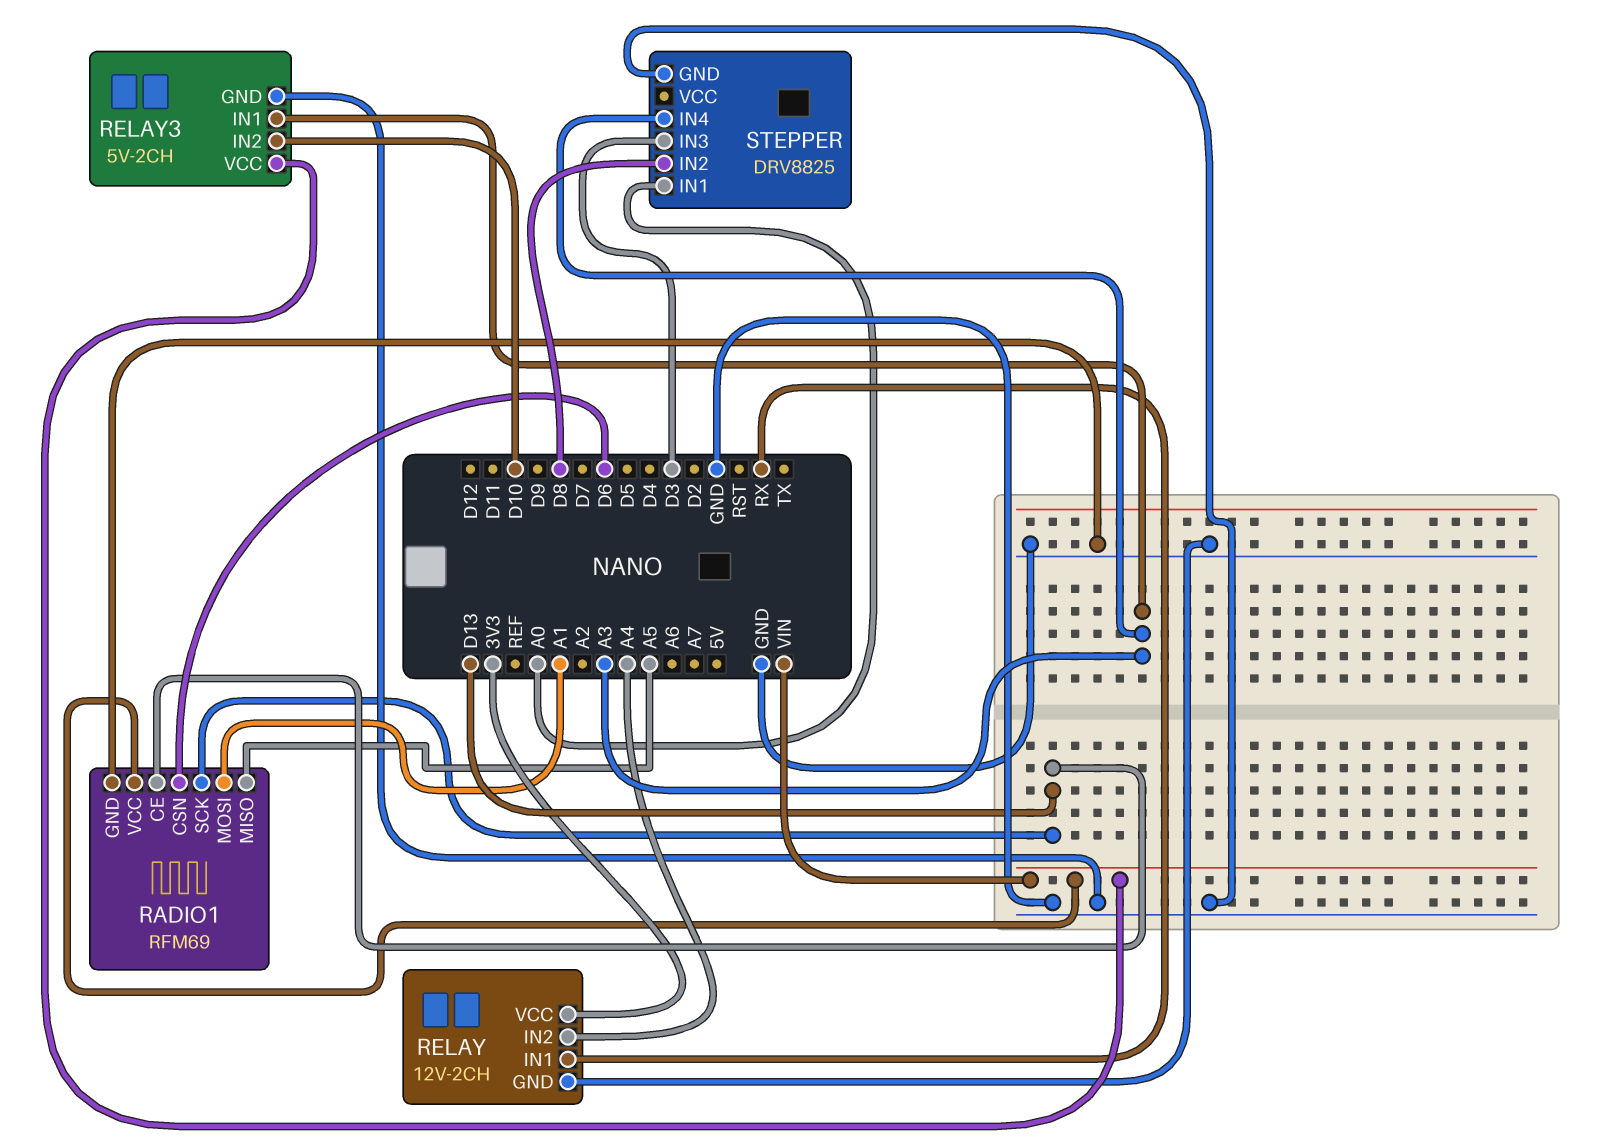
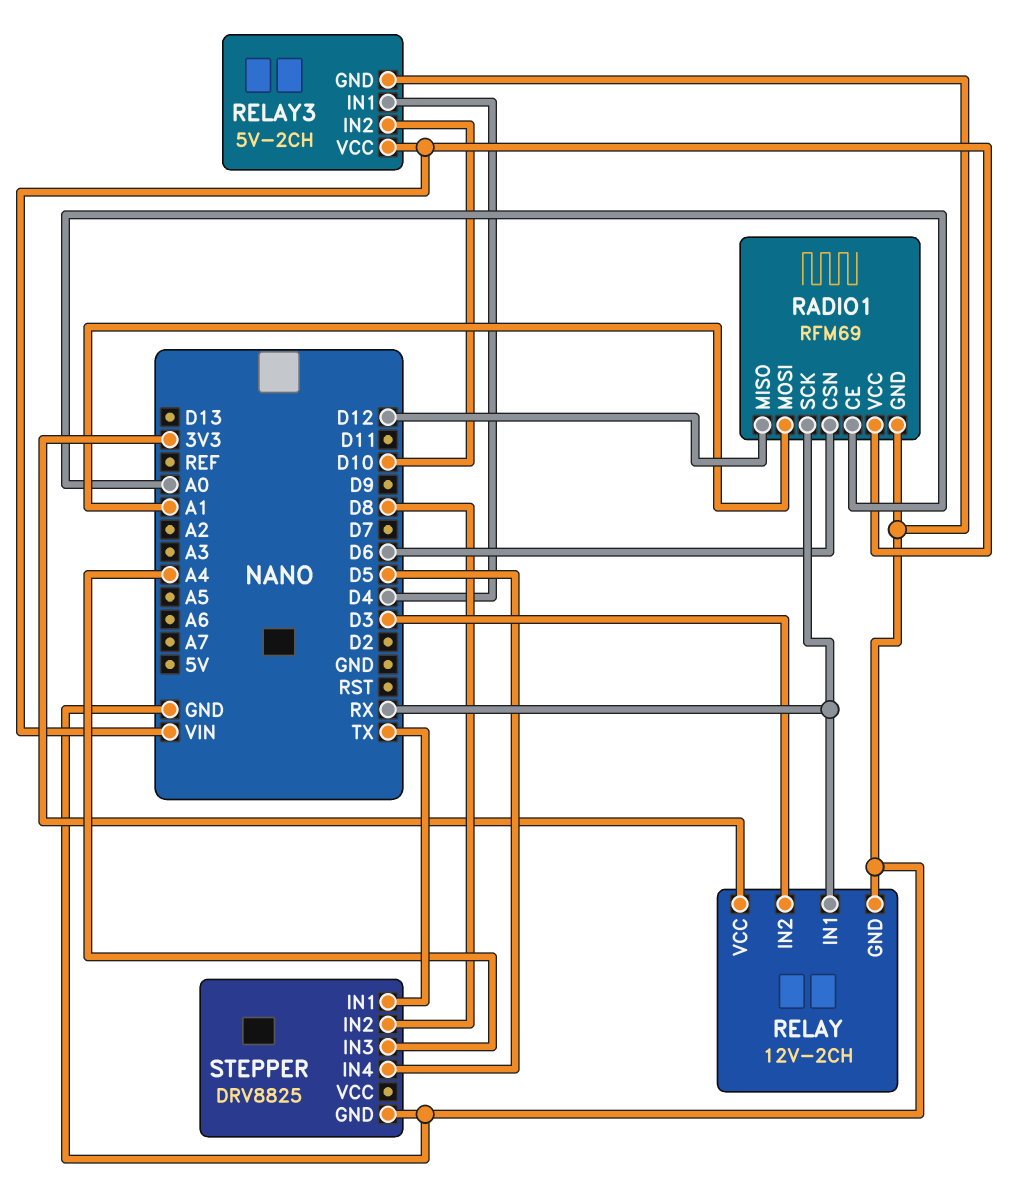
RADIO1 pin CE: D13 -> A0
RADIO1 pin MISO: A5 -> D12
RADIO1 pin SCK: D13 -> RX
RELAY pin IN2: A4 -> D3
RELAY3 pin IN1: A3 -> D4
STEPPER pin IN1: A0 -> TX
STEPPER pin IN3: D3 -> A4
STEPPER pin IN4: A3 -> D5

